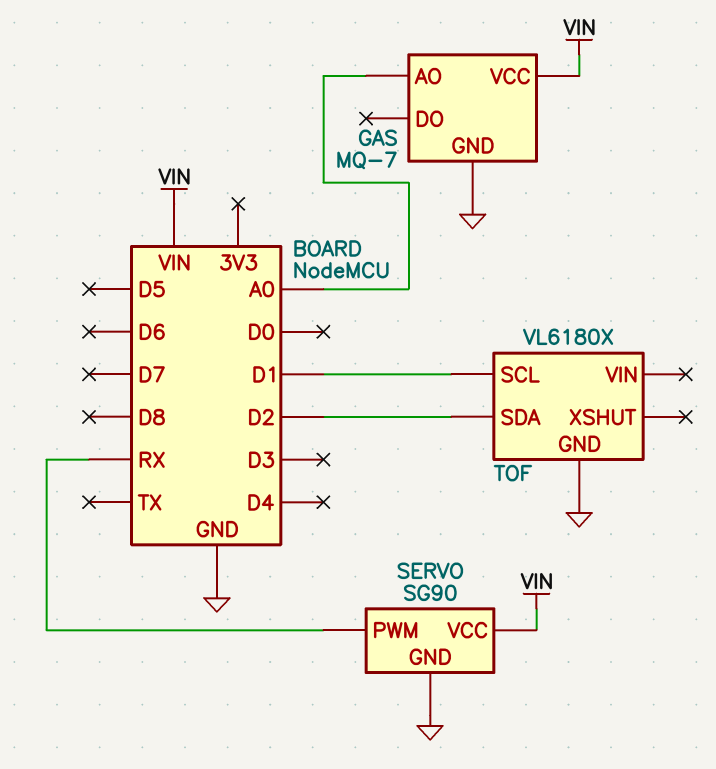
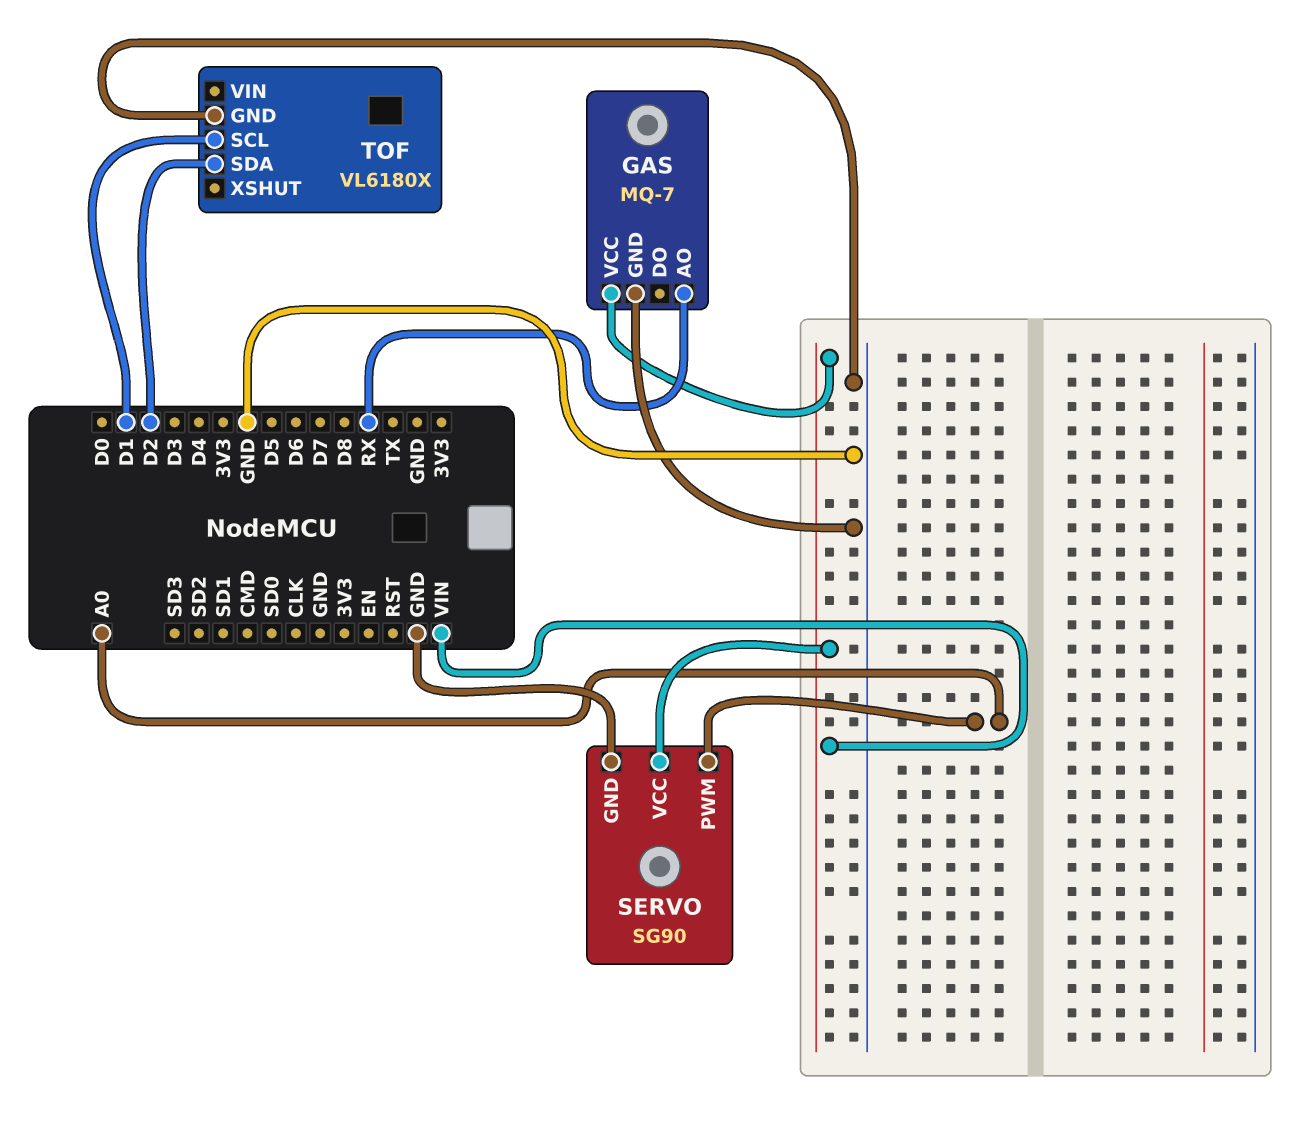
GAS pin AO: A0 -> RX
SERVO pin PWM: RX -> A0

